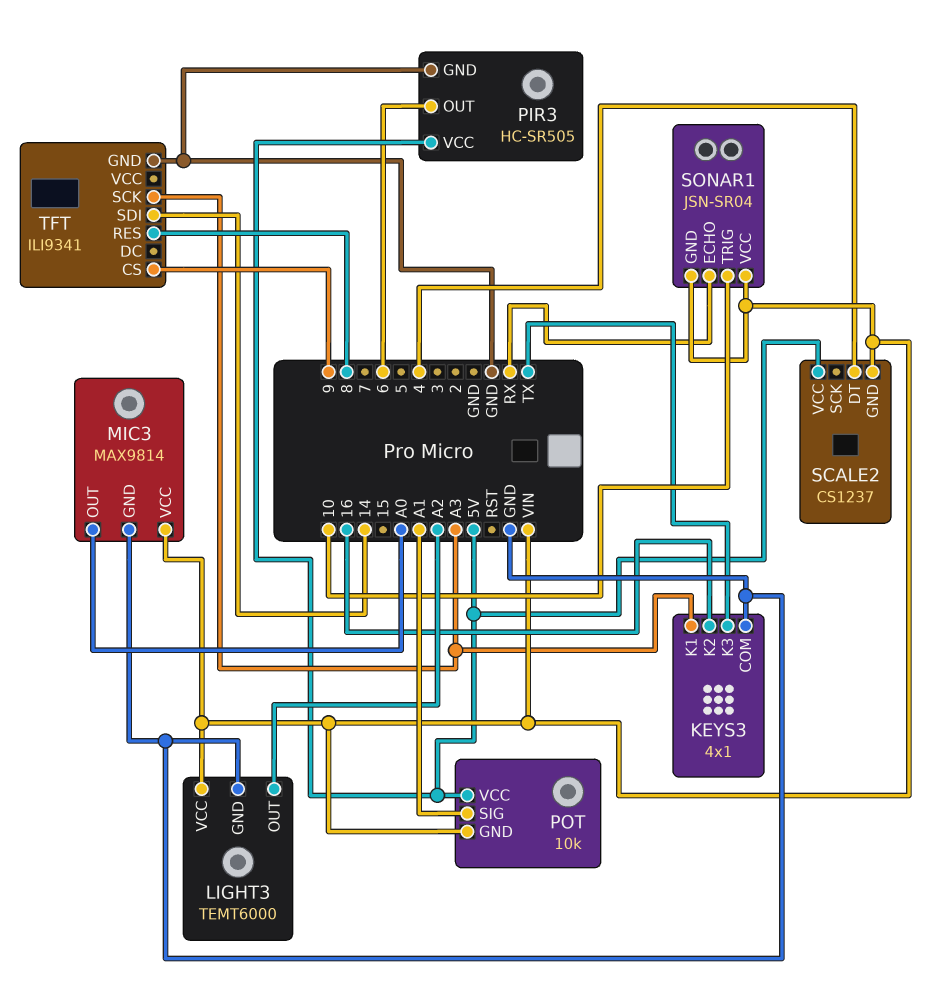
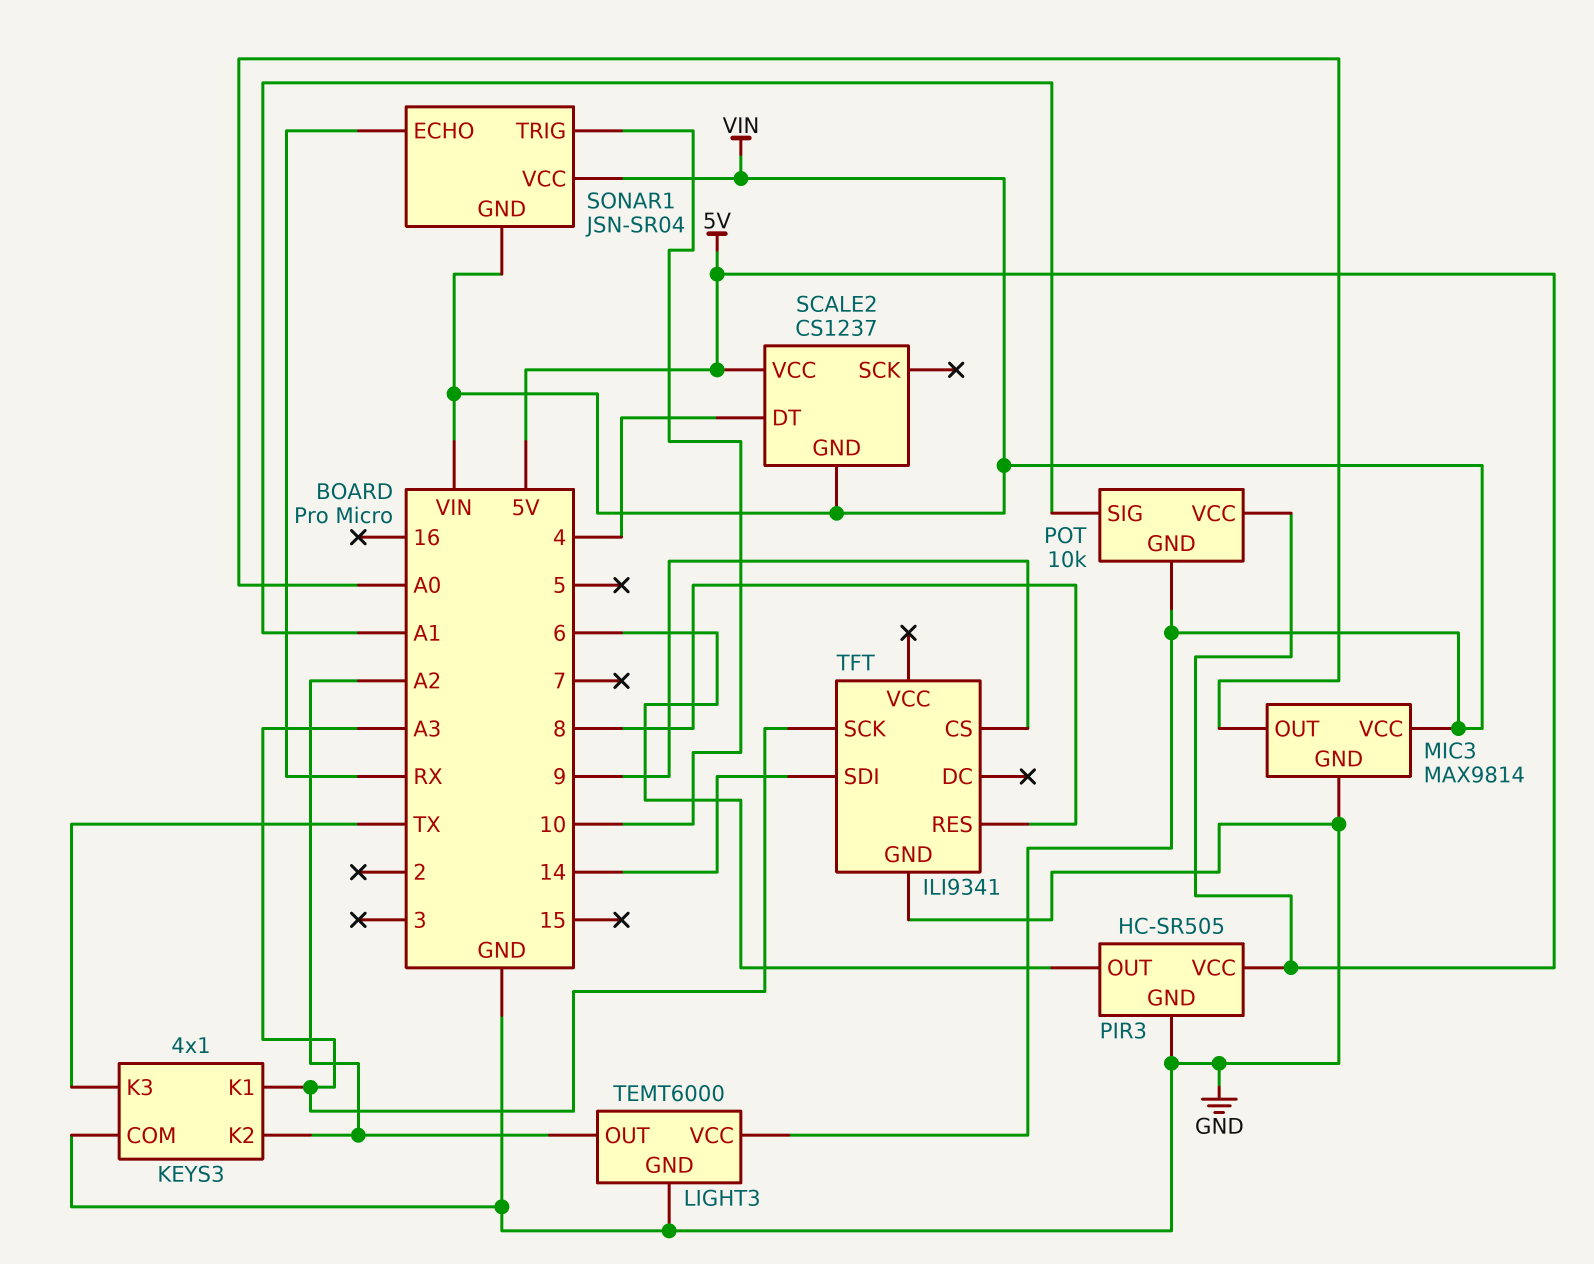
KEYS3 pin K2: 16 -> A2

